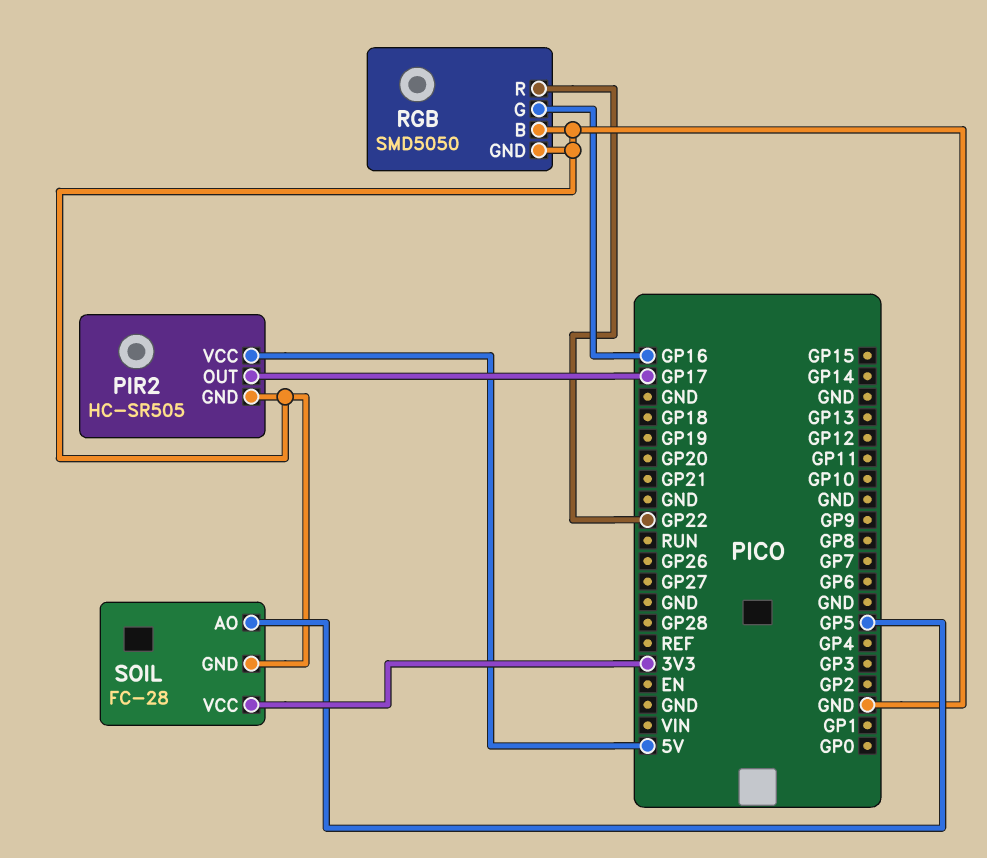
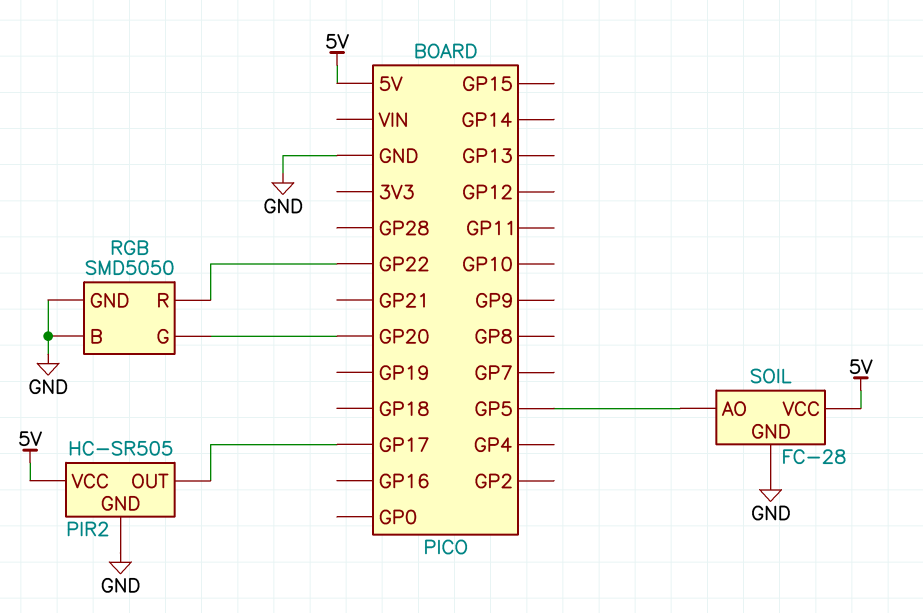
RGB pin G: GP16 -> GP20
SOIL pin VCC: 3V3 -> 5V

